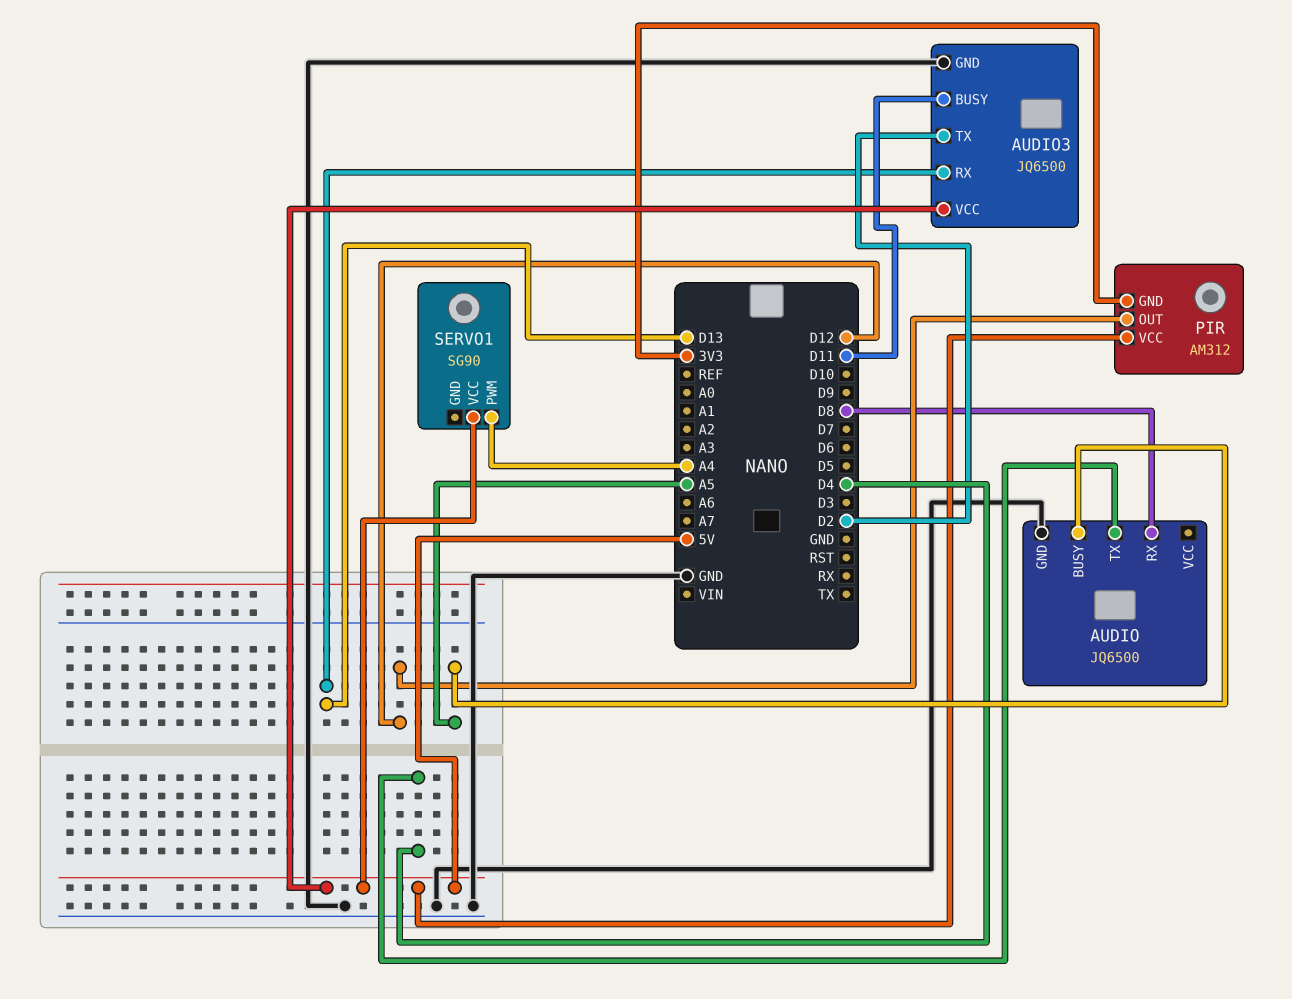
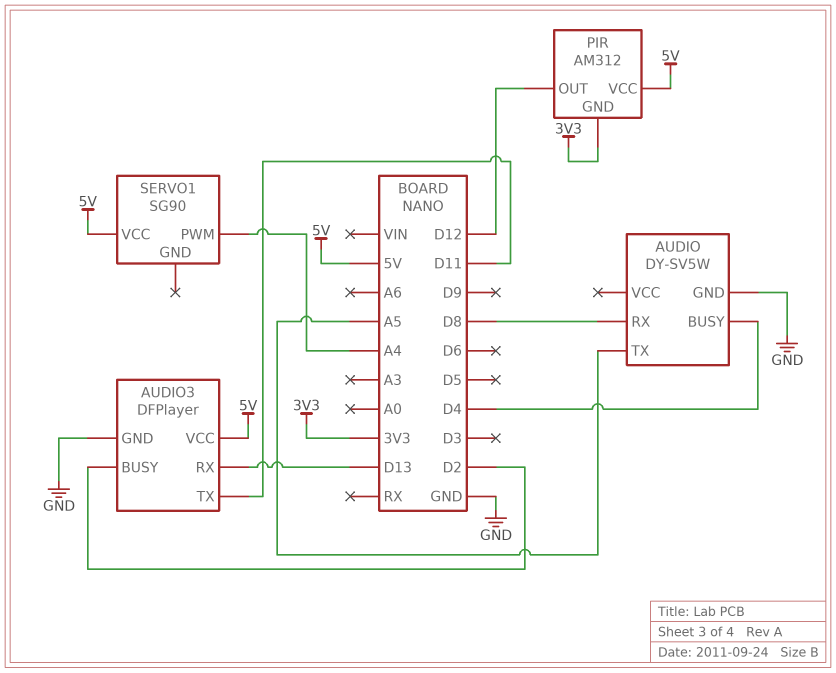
AUDIO: JQ6500 -> DY-SV5W
AUDIO pin BUSY: A5 -> D4
AUDIO pin TX: D4 -> A5
AUDIO3: JQ6500 -> DFPlayer
AUDIO3 pin BUSY: D11 -> D2
AUDIO3 pin TX: D2 -> D11

